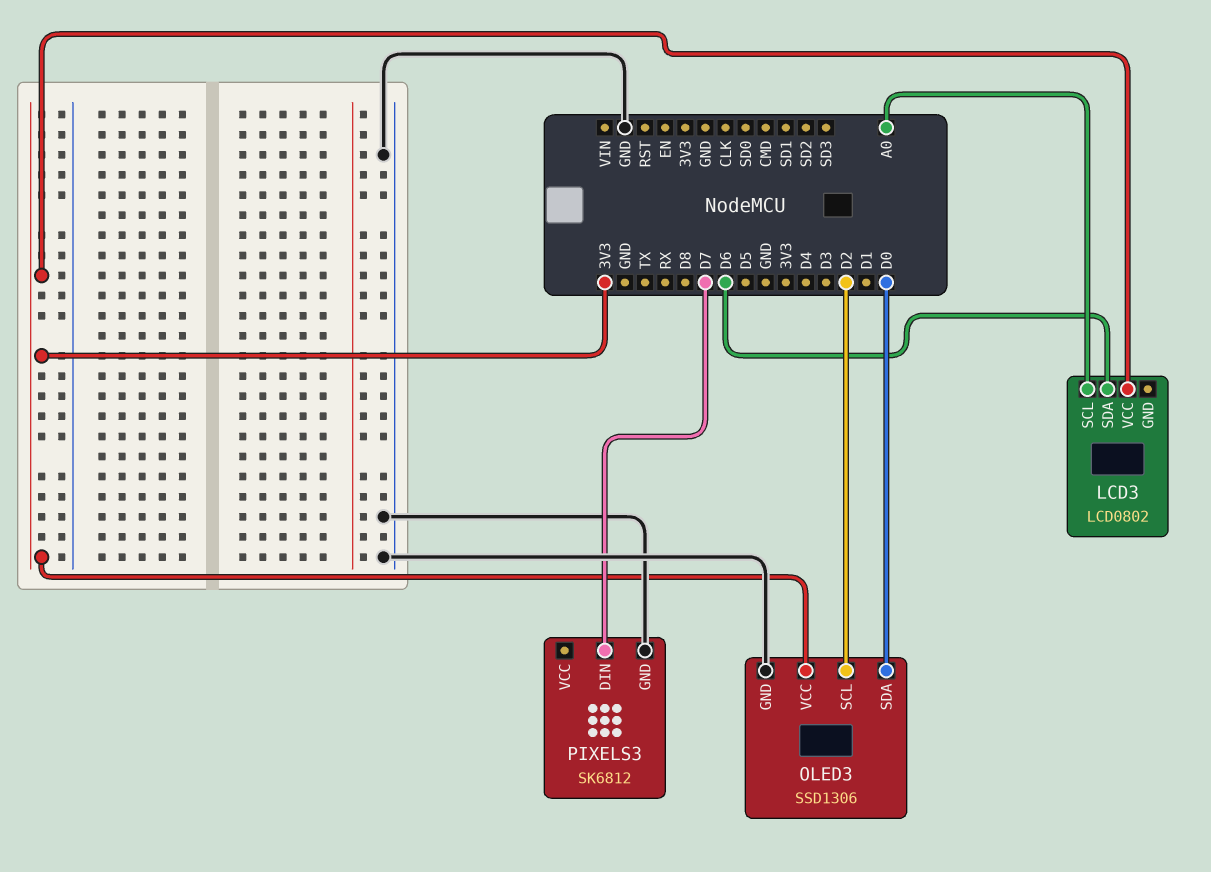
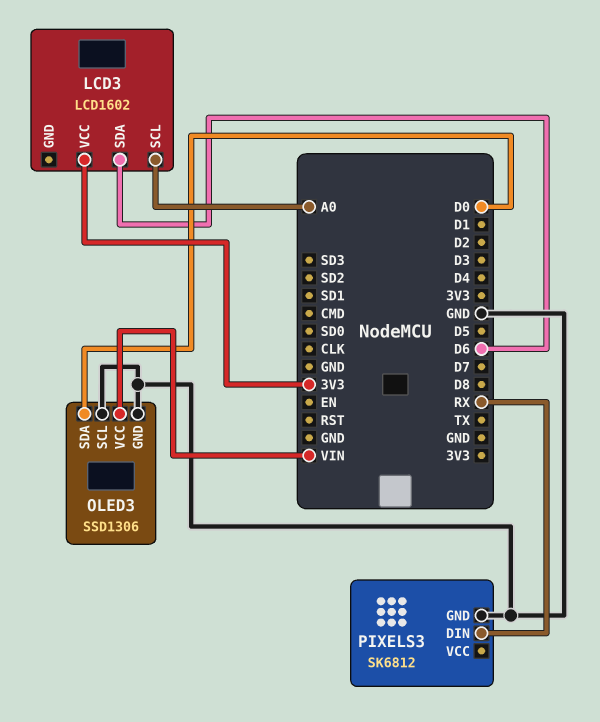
LCD3: LCD0802 -> LCD1602
OLED3 pin SCL: D2 -> GND
OLED3 pin VCC: 3V3 -> VIN
PIXELS3 pin DIN: D7 -> RX

